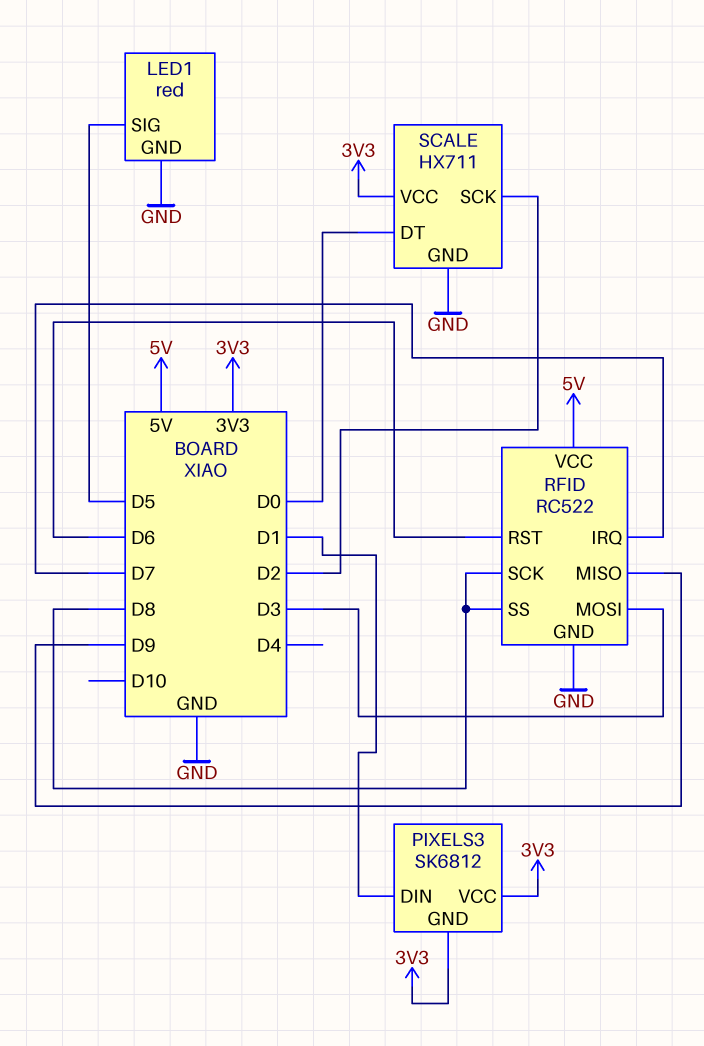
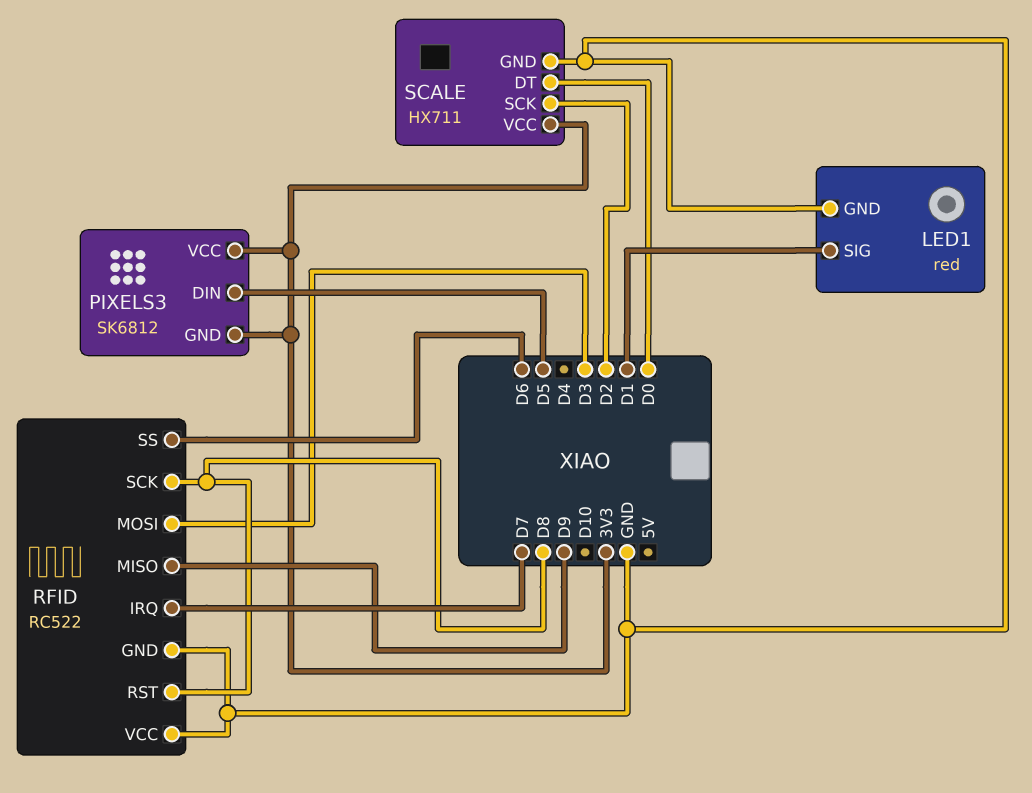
LED1 pin SIG: D5 -> D1
PIXELS3 pin DIN: D1 -> D5
RFID pin RST: D6 -> D8
RFID pin SS: D8 -> D6
RFID pin VCC: 5V -> GND

